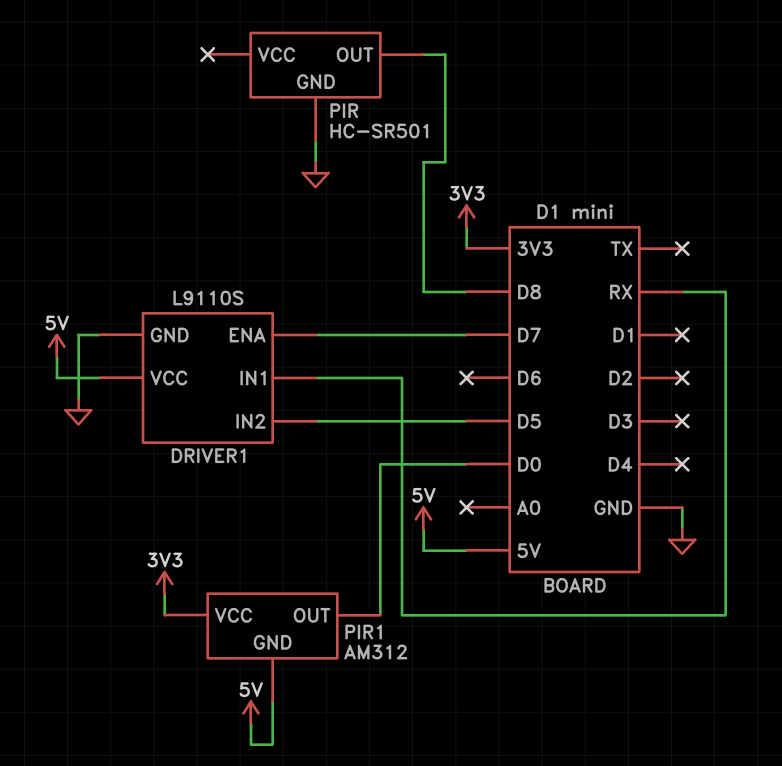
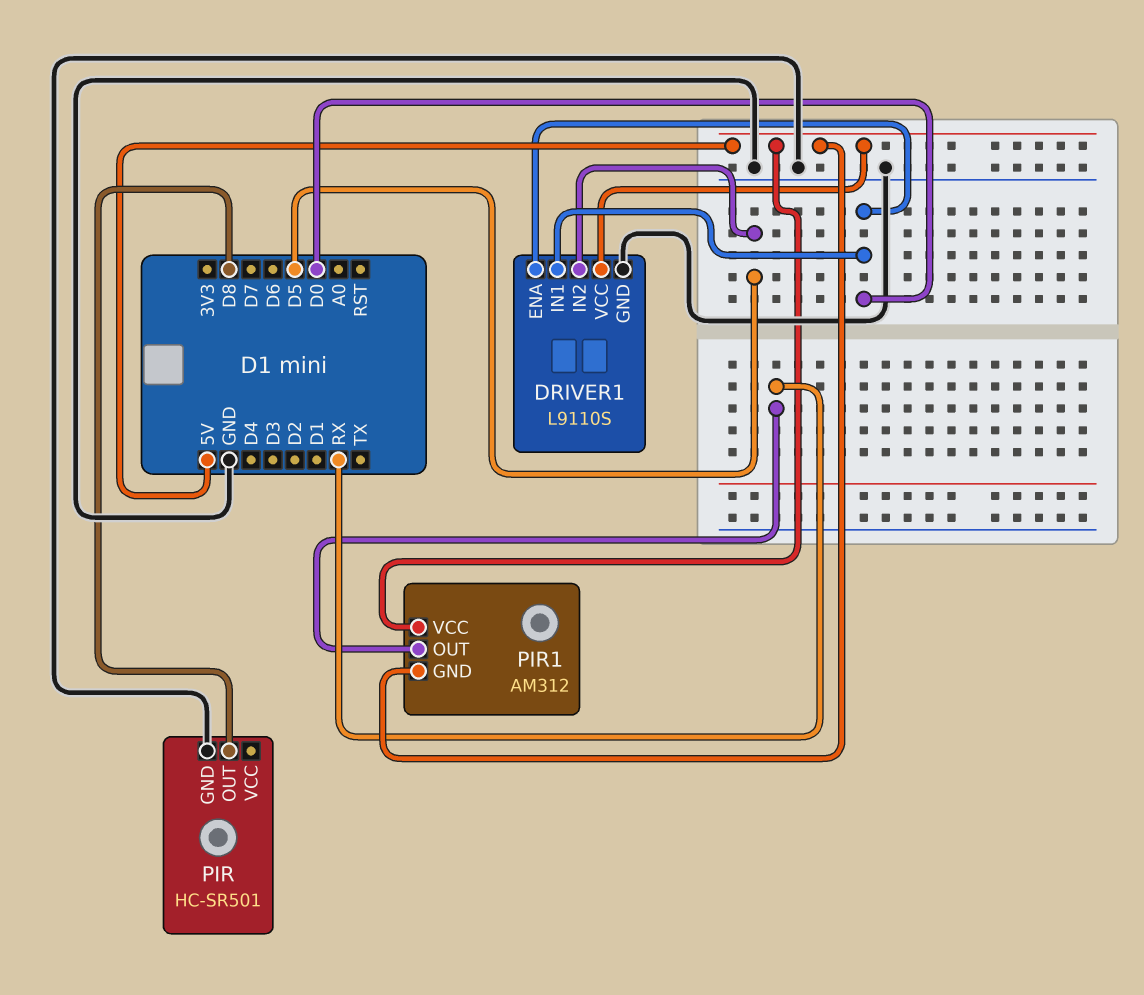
DRIVER1 pin ENA: D7 -> D0
DRIVER1 pin IN1: RX -> D0
PIR1 pin OUT: D0 -> RX
PIR1 pin VCC: 3V3 -> 5V

